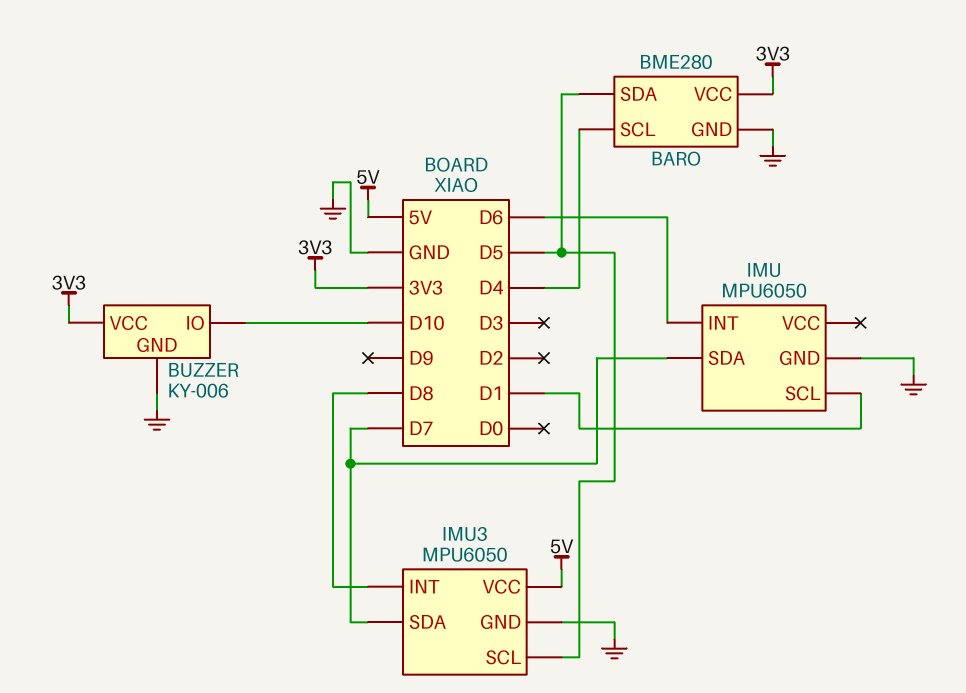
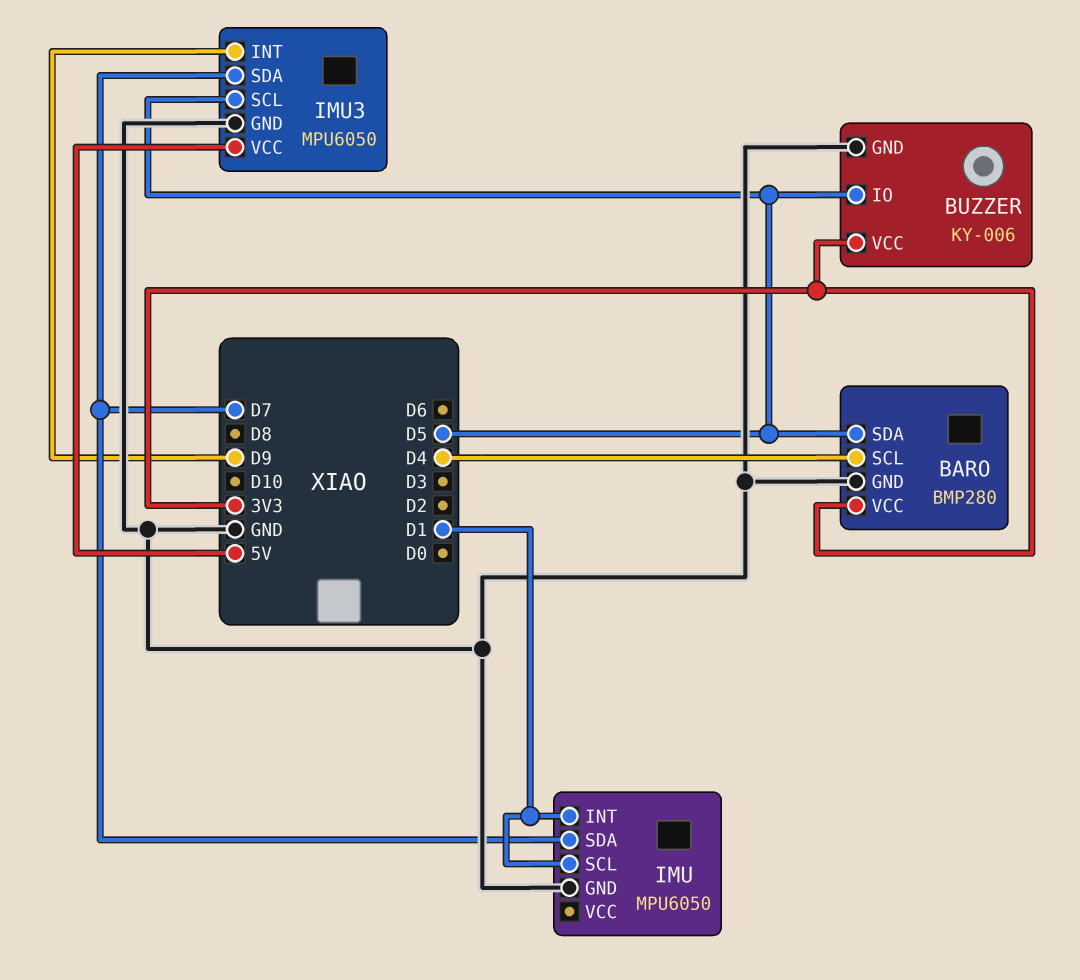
BARO: BME280 -> BMP280
BUZZER pin IO: D10 -> D5
IMU pin INT: D6 -> D1
IMU3 pin INT: D8 -> D9

